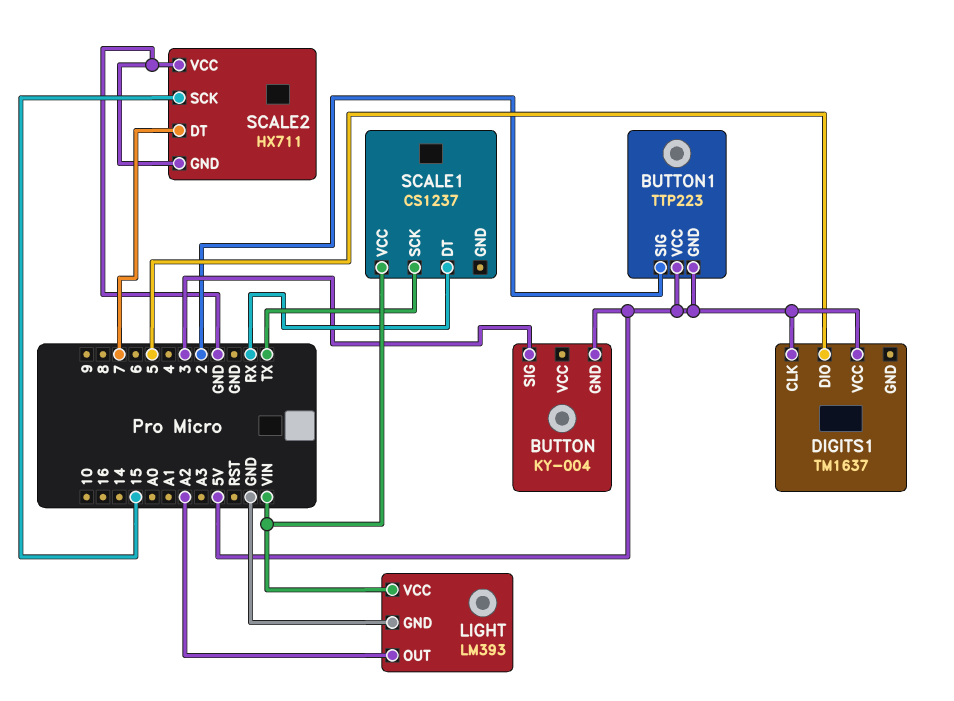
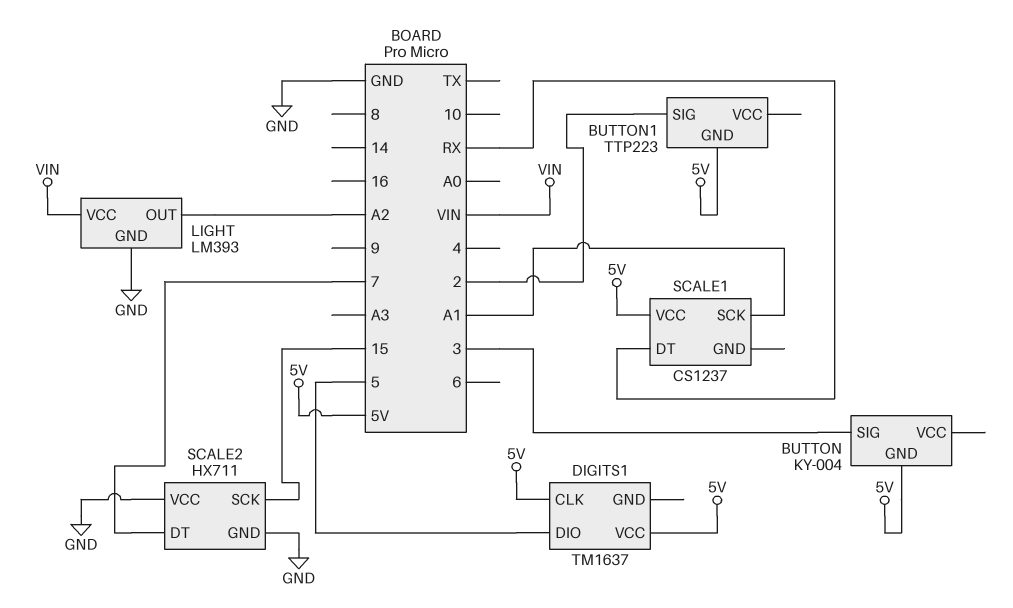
BUTTON1 pin VCC: 5V -> none
SCALE1 pin SCK: TX -> A1
SCALE1 pin VCC: VIN -> 5V

